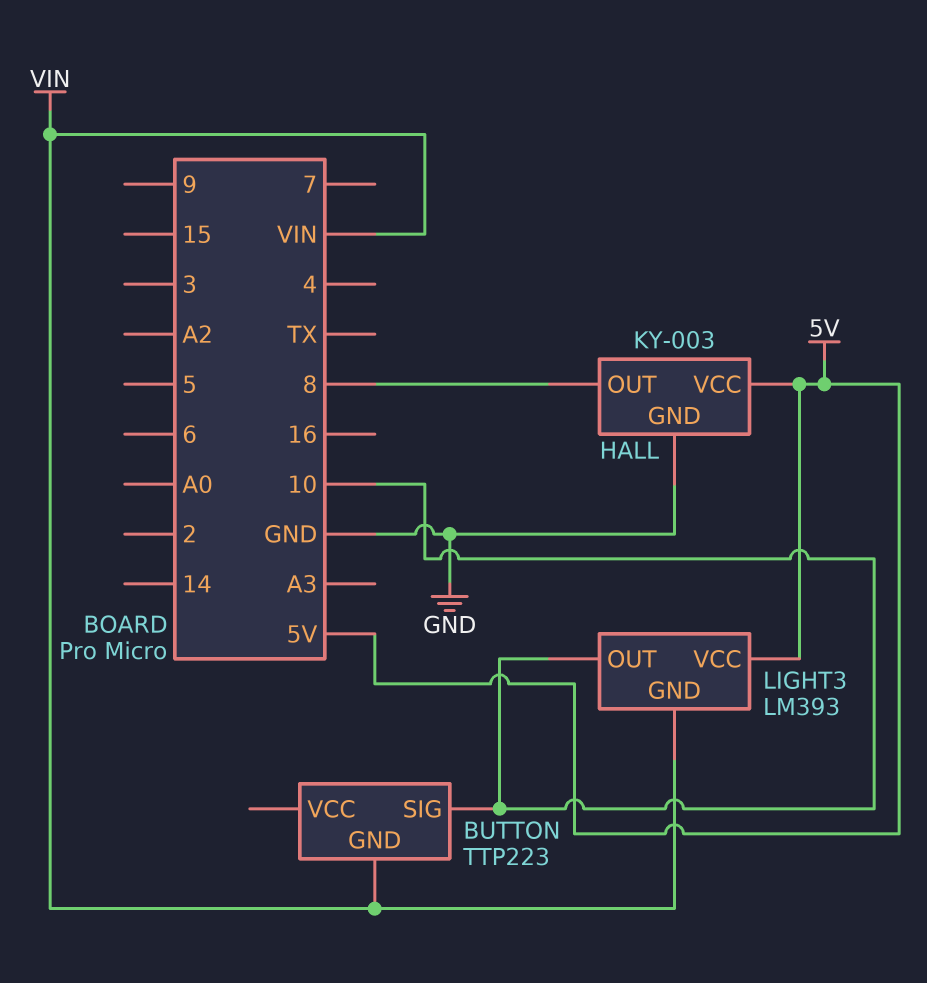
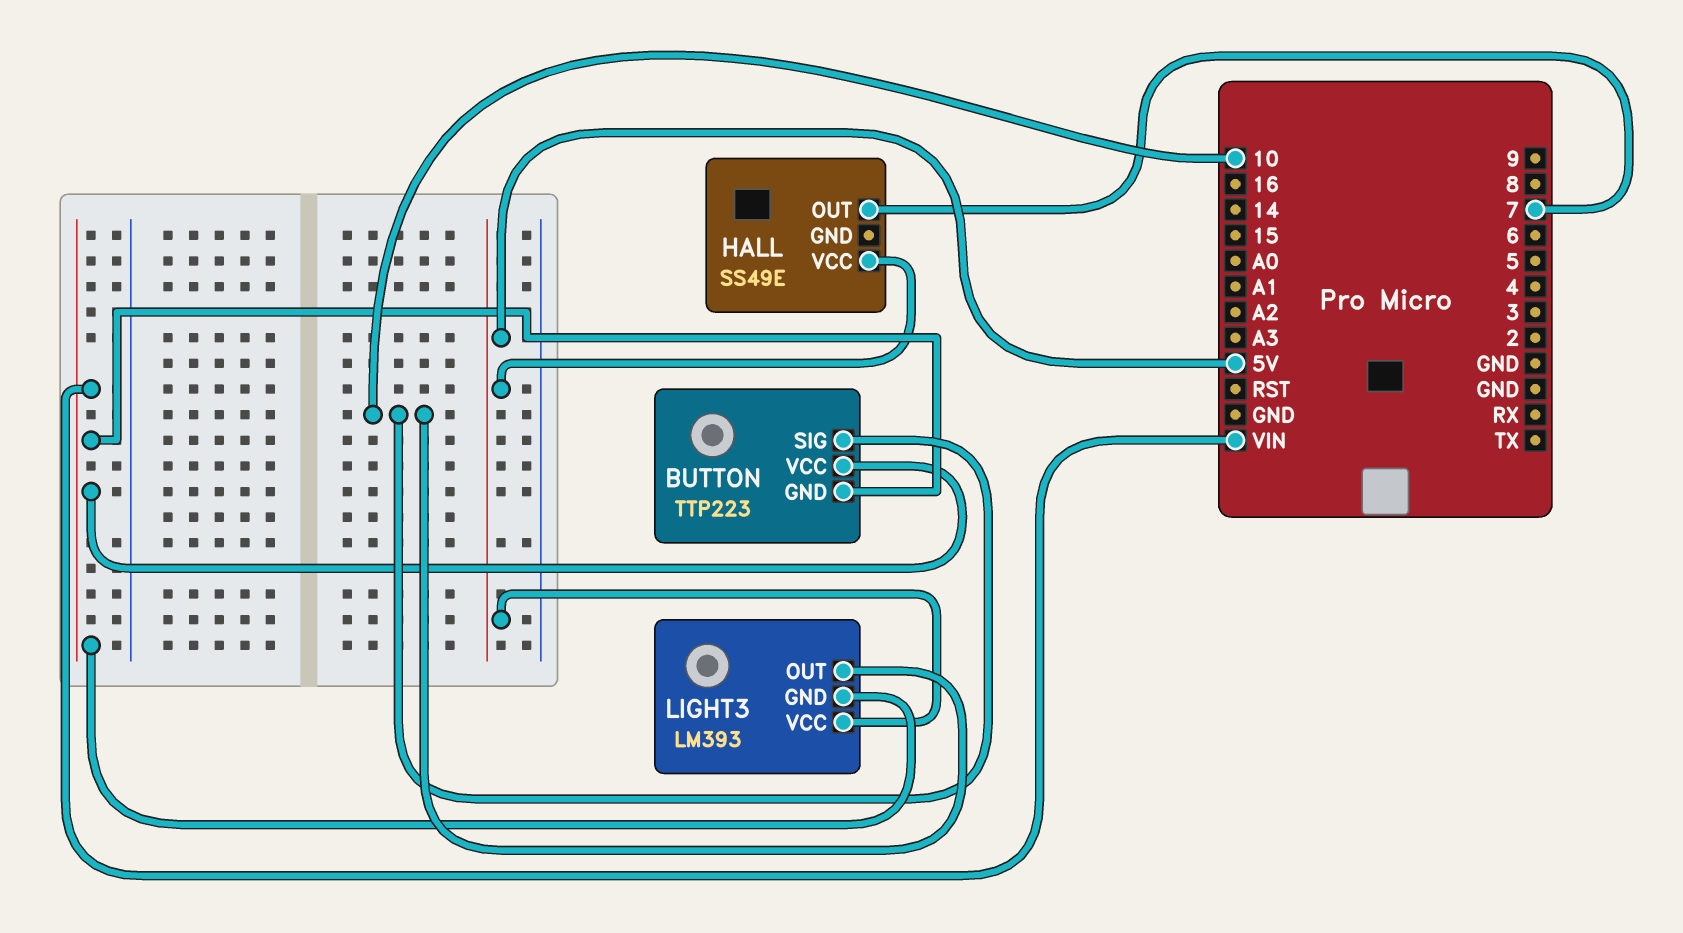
BUTTON pin VCC: none -> VIN
HALL: KY-003 -> SS49E
HALL pin GND: GND -> none
HALL pin OUT: 8 -> 7

